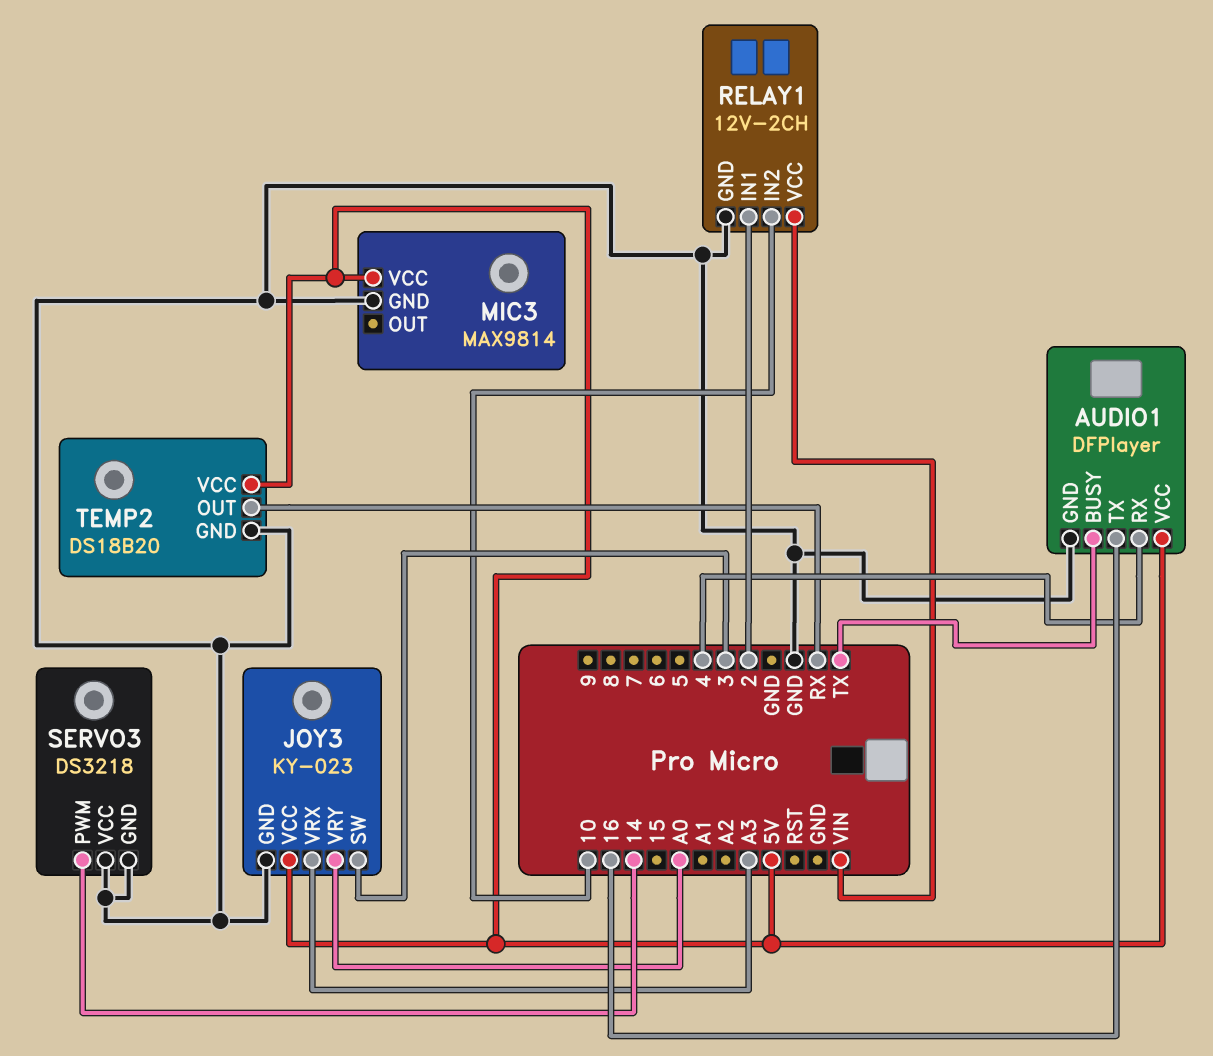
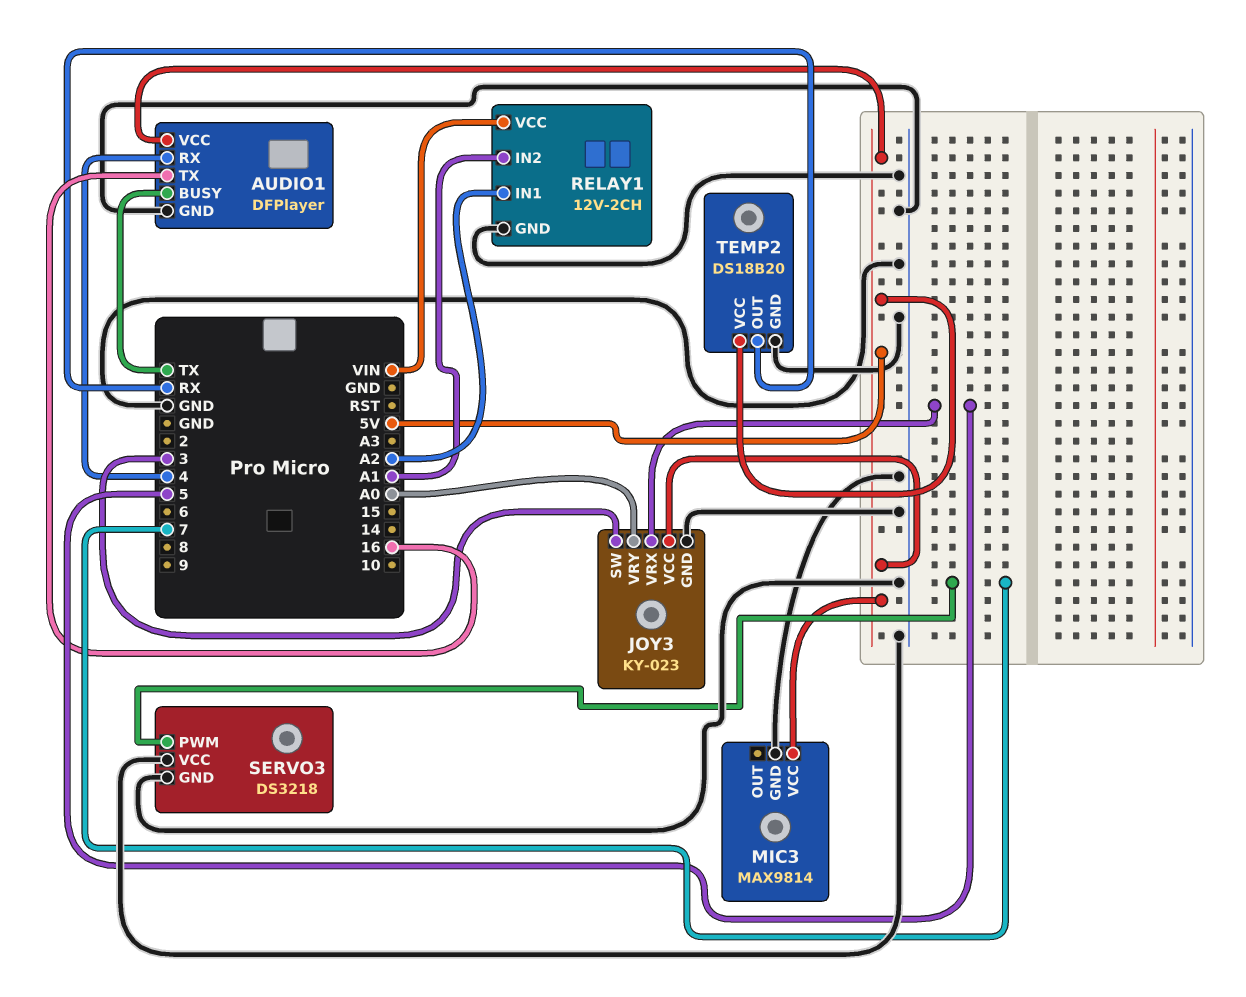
JOY3 pin VRX: A3 -> 5
RELAY1 pin IN1: 2 -> A2
RELAY1 pin IN2: 10 -> A1
SERVO3 pin PWM: 14 -> 7

